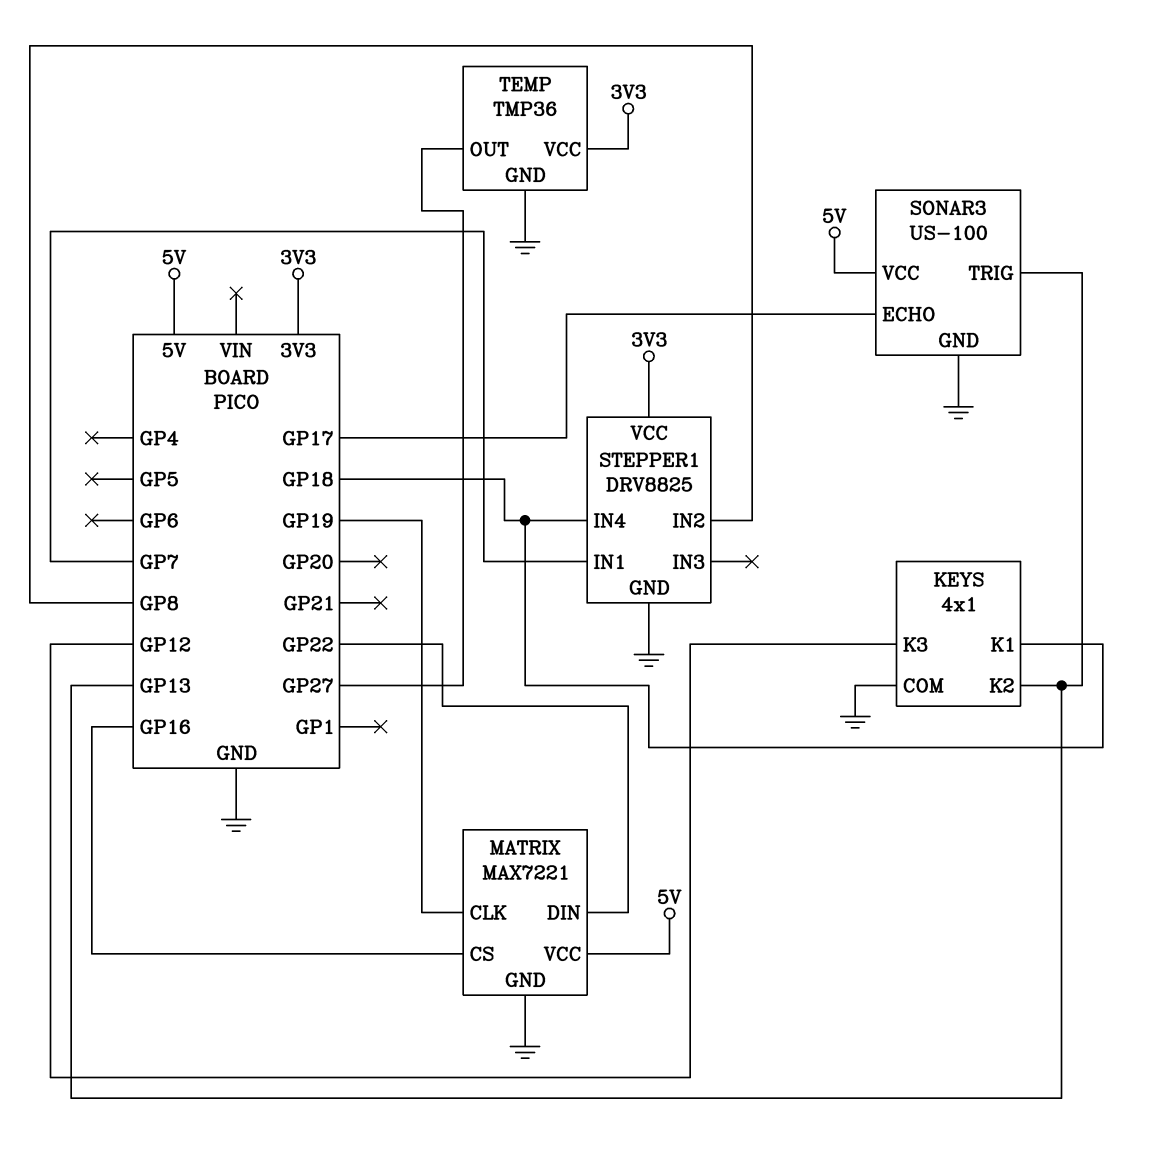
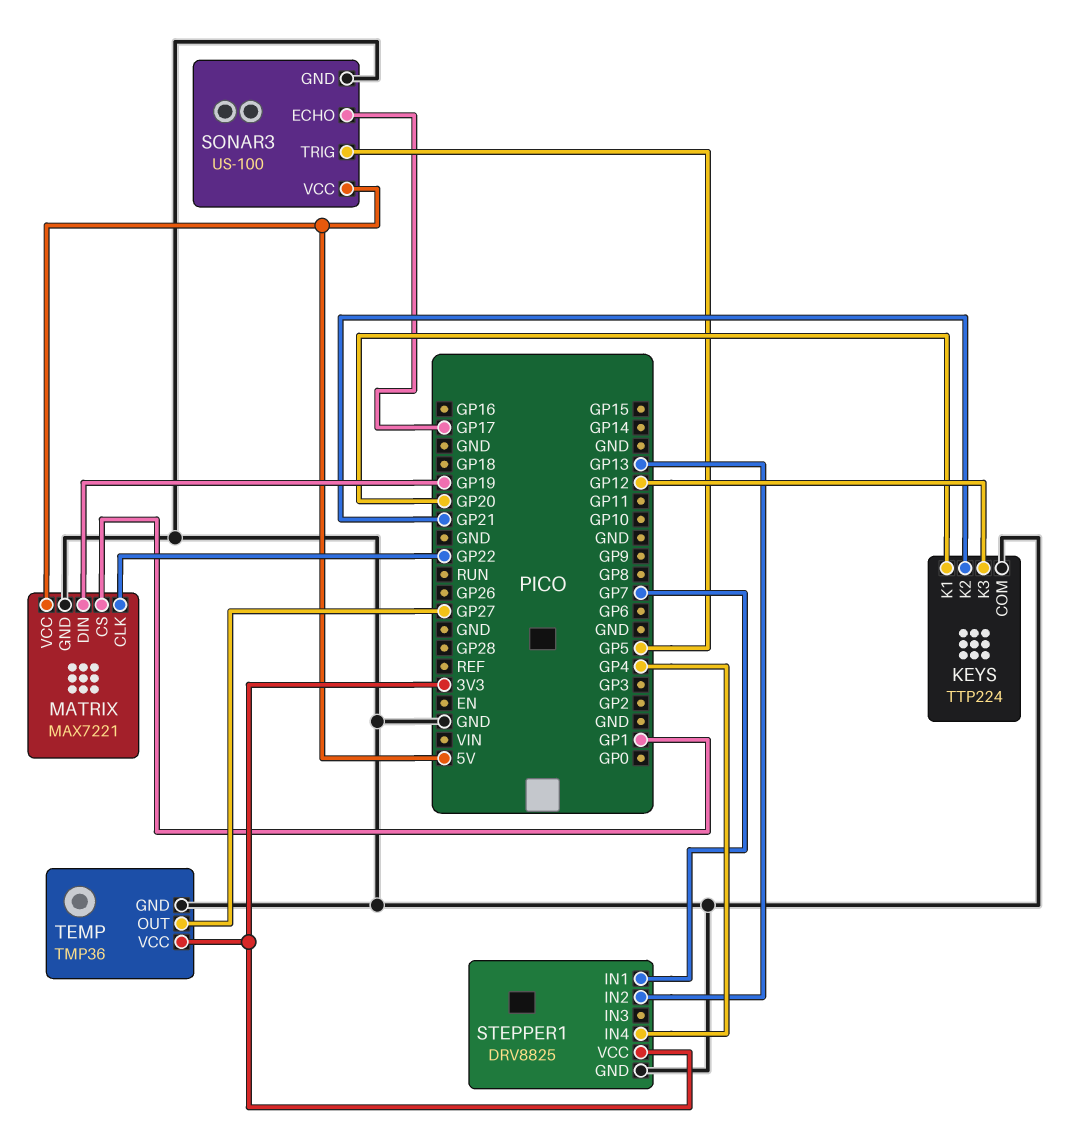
KEYS: 4x1 -> TTP224
KEYS pin K1: GP18 -> GP20
KEYS pin K2: GP13 -> GP21
MATRIX pin CLK: GP19 -> GP22
MATRIX pin CS: GP16 -> GP1
MATRIX pin DIN: GP22 -> GP19
SONAR3 pin TRIG: GP13 -> GP5
STEPPER1 pin IN2: GP8 -> GP13
STEPPER1 pin IN4: GP18 -> GP4

